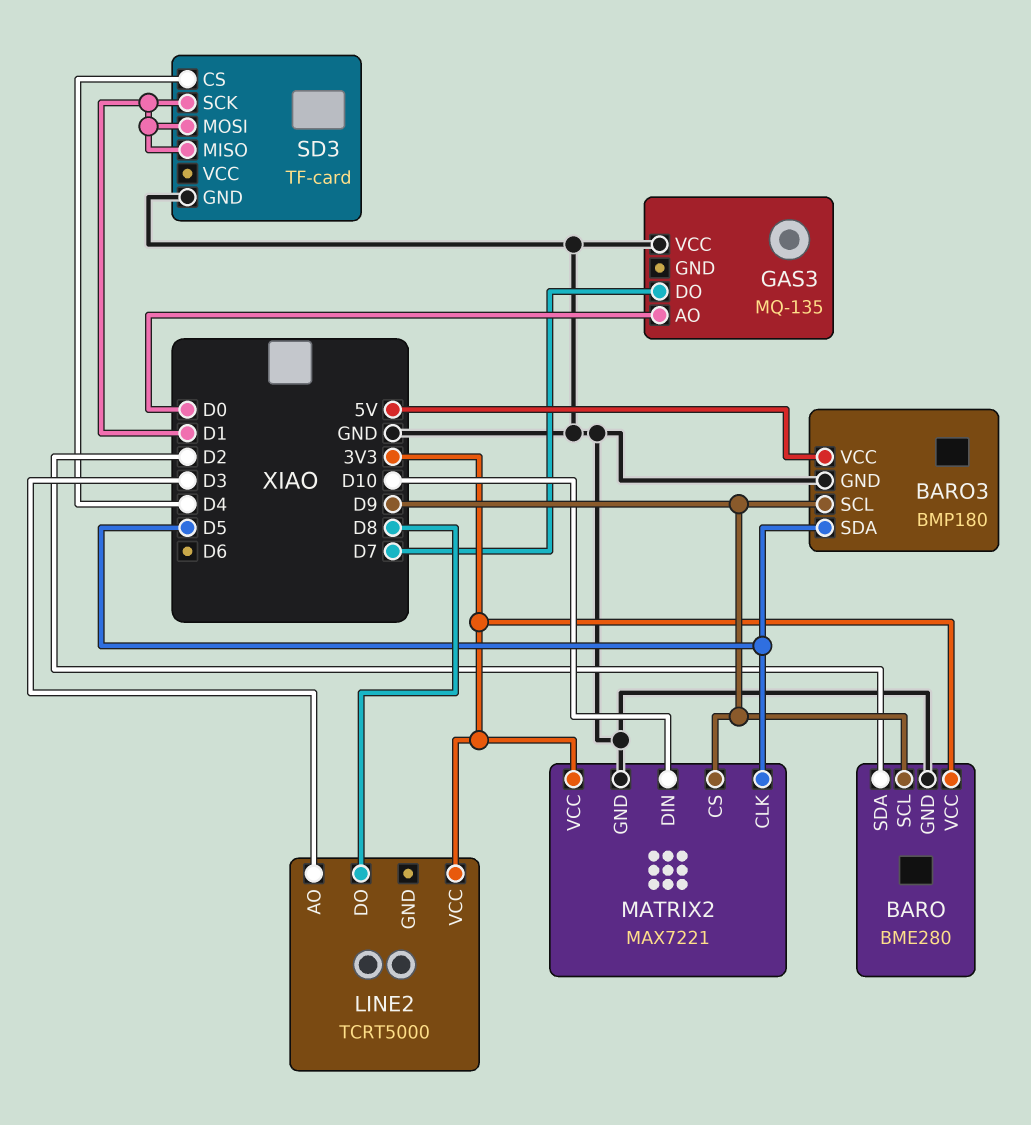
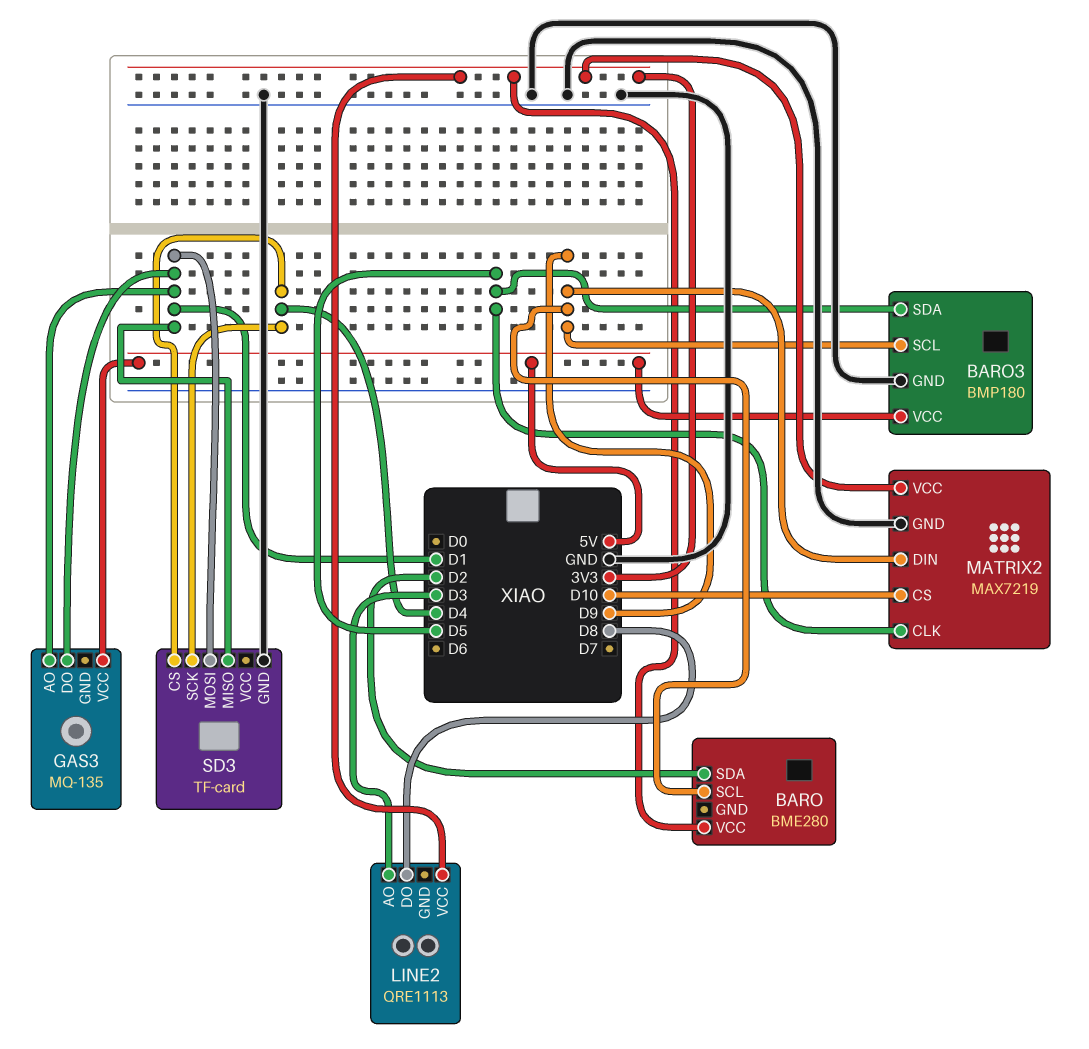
BARO pin GND: GND -> none
GAS3 pin AO: D0 -> D1
GAS3 pin DO: D7 -> D1
GAS3 pin VCC: GND -> 5V
LINE2: TCRT5000 -> QRE1113
MATRIX2: MAX7221 -> MAX7219
MATRIX2 pin CS: D9 -> D10
MATRIX2 pin DIN: D10 -> D9
SD3 pin SCK: D1 -> D4

